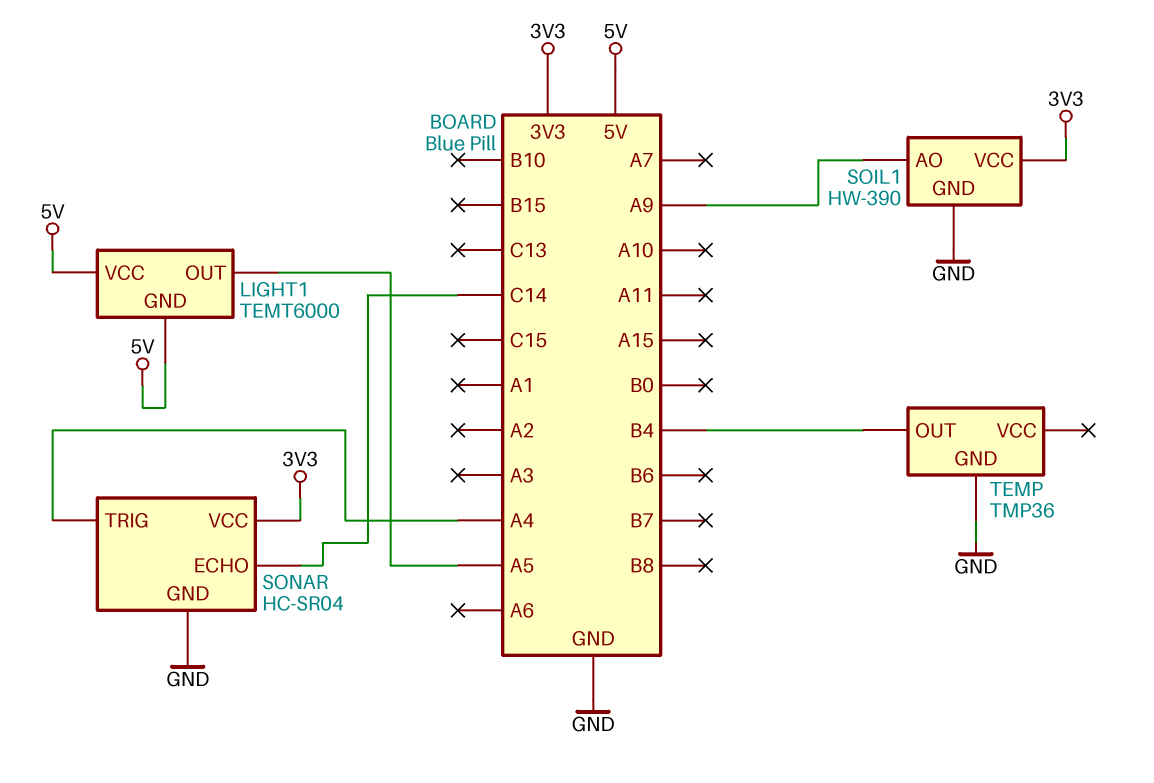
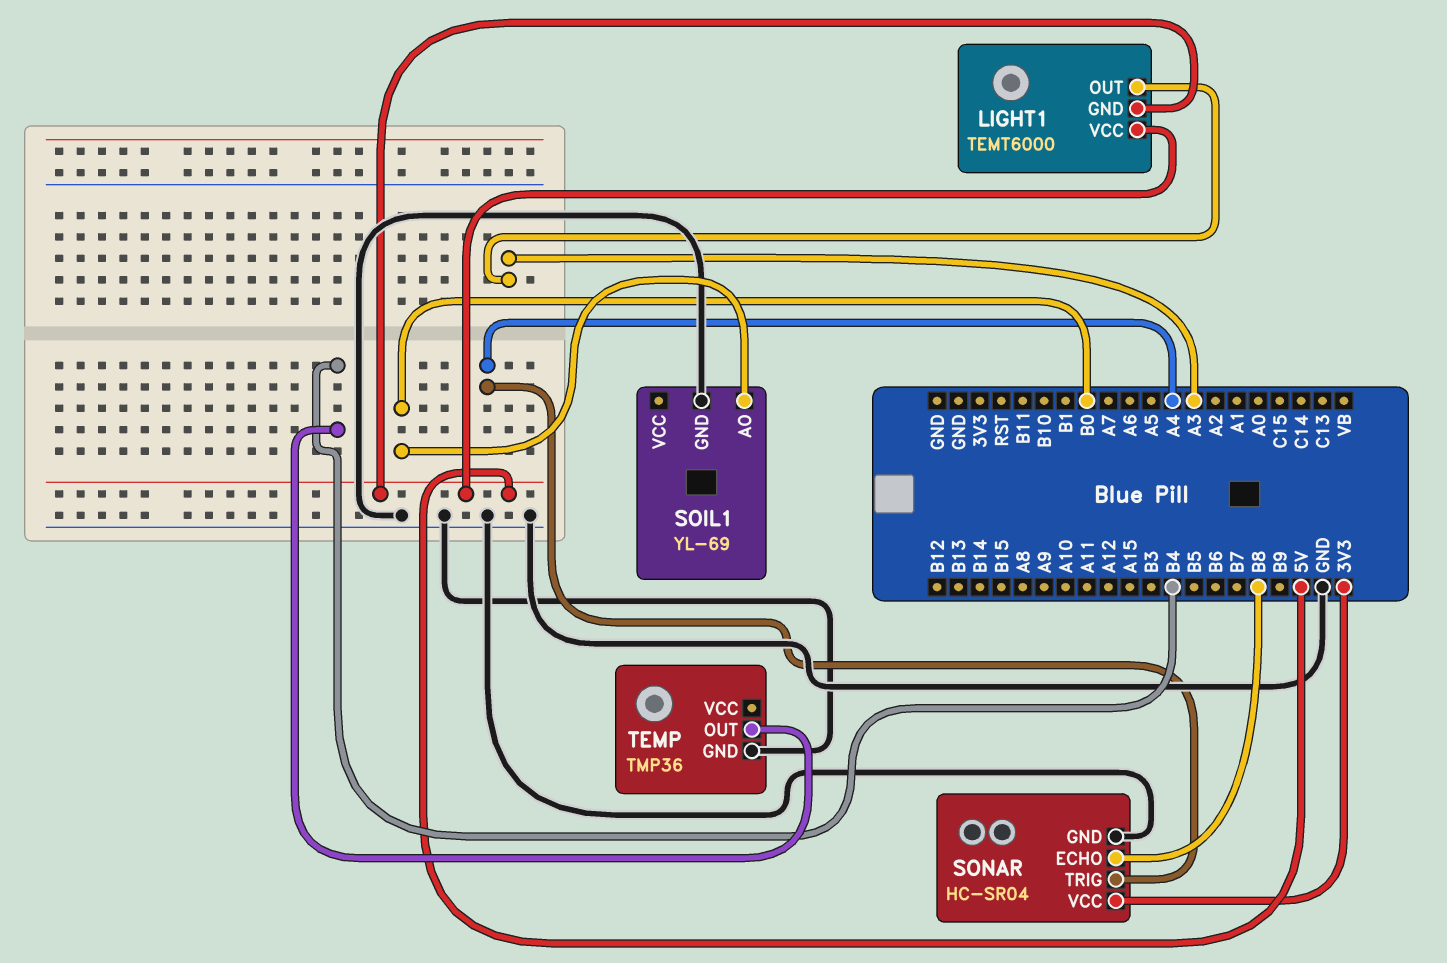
LIGHT1 pin OUT: A5 -> A3
SOIL1: HW-390 -> YL-69
SOIL1 pin AO: A9 -> B0
SOIL1 pin VCC: 3V3 -> none
SONAR pin ECHO: C14 -> B8

